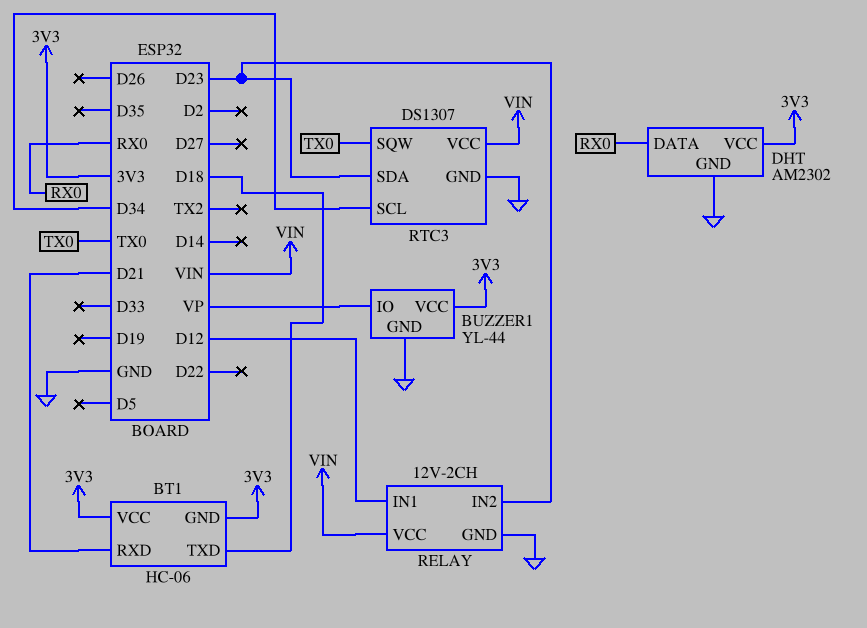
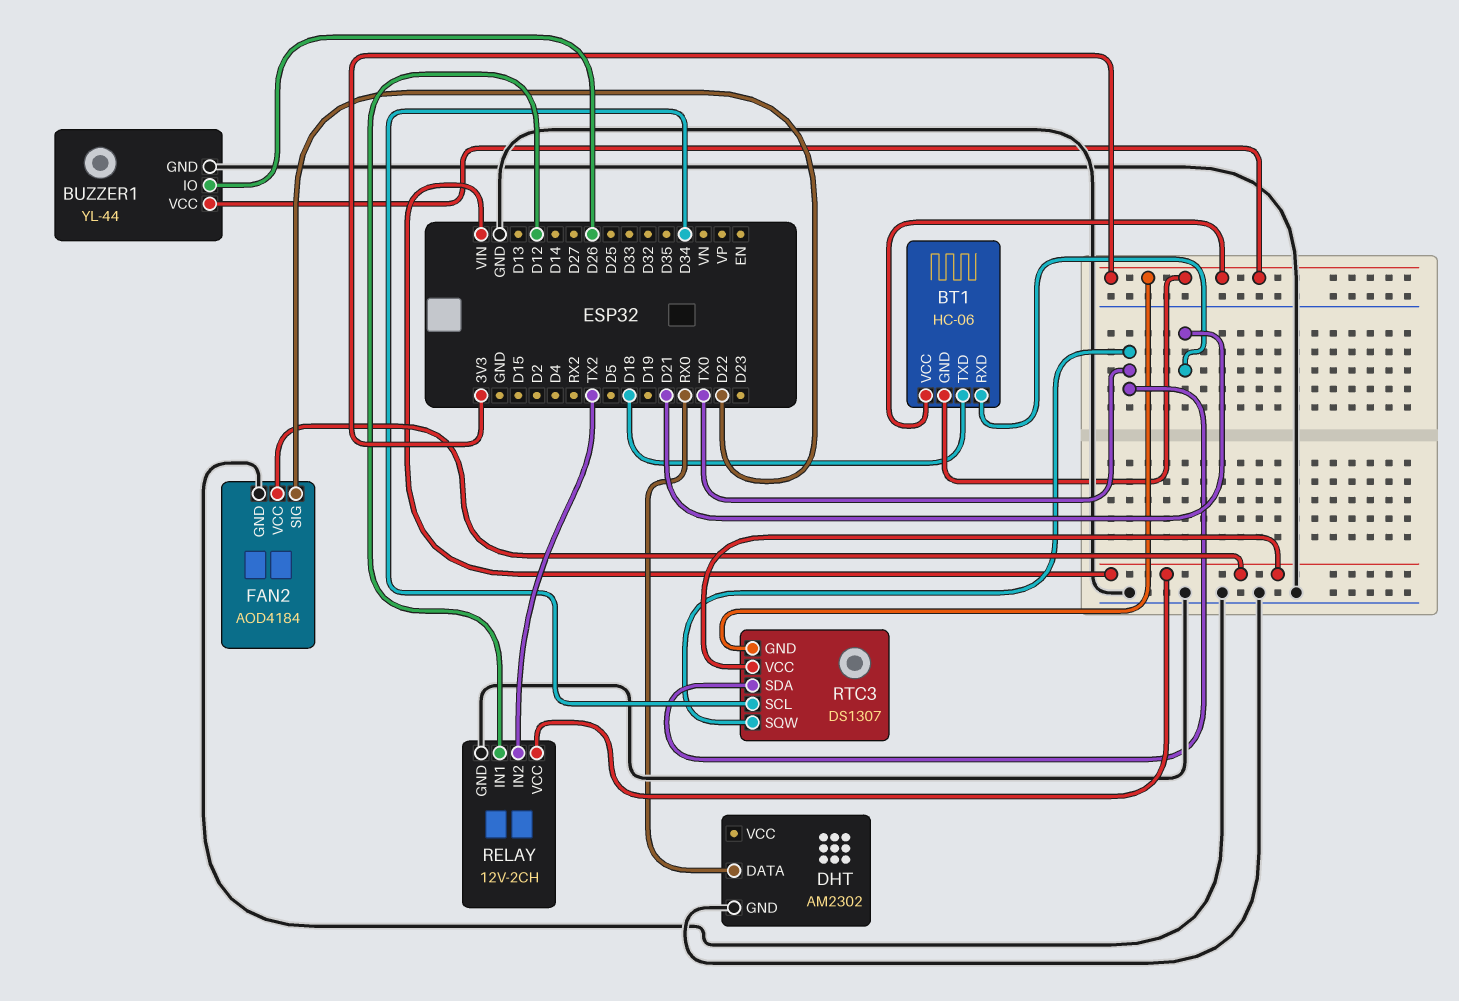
BUZZER1 pin IO: VP -> D26
DHT pin VCC: 3V3 -> none
FAN2: none -> AOD4184
FAN2 pin GND: none -> GND
FAN2 pin SIG: none -> D22
FAN2 pin VCC: none -> VIN
RELAY pin IN2: D23 -> TX2
RTC3 pin GND: GND -> 3V3
RTC3 pin SDA: D23 -> TX0

